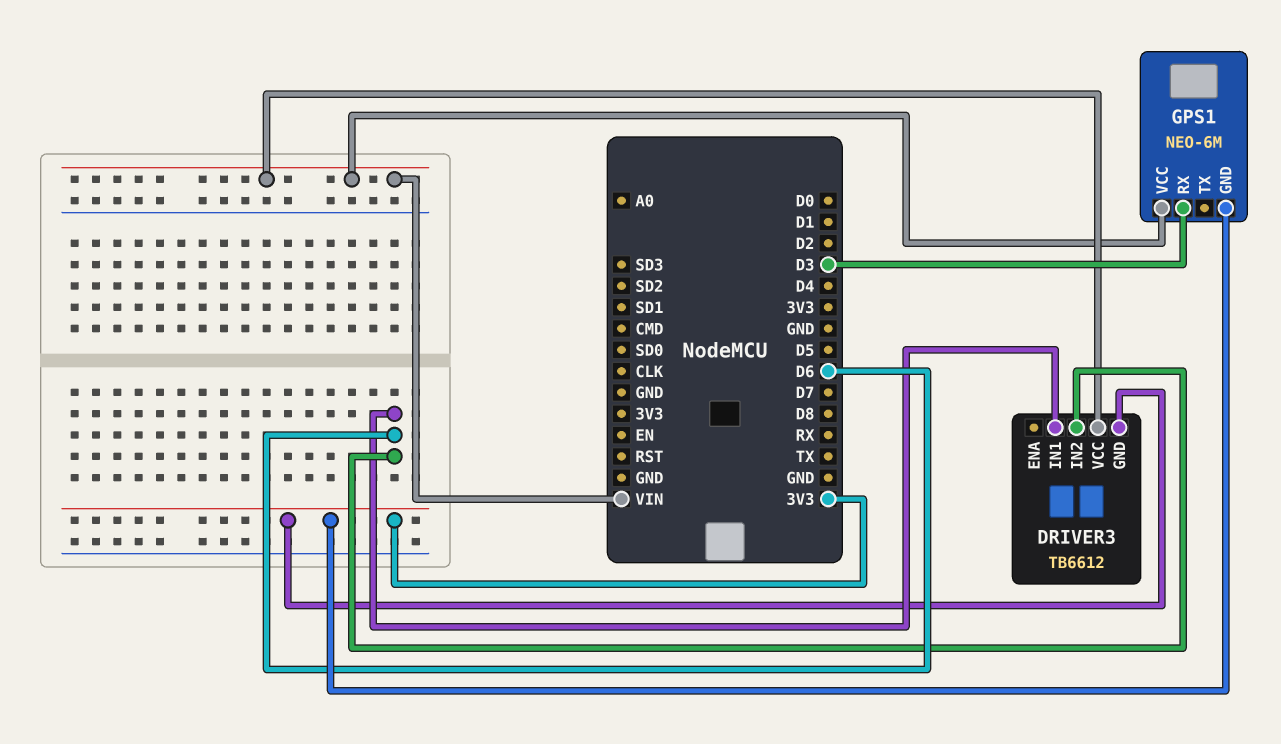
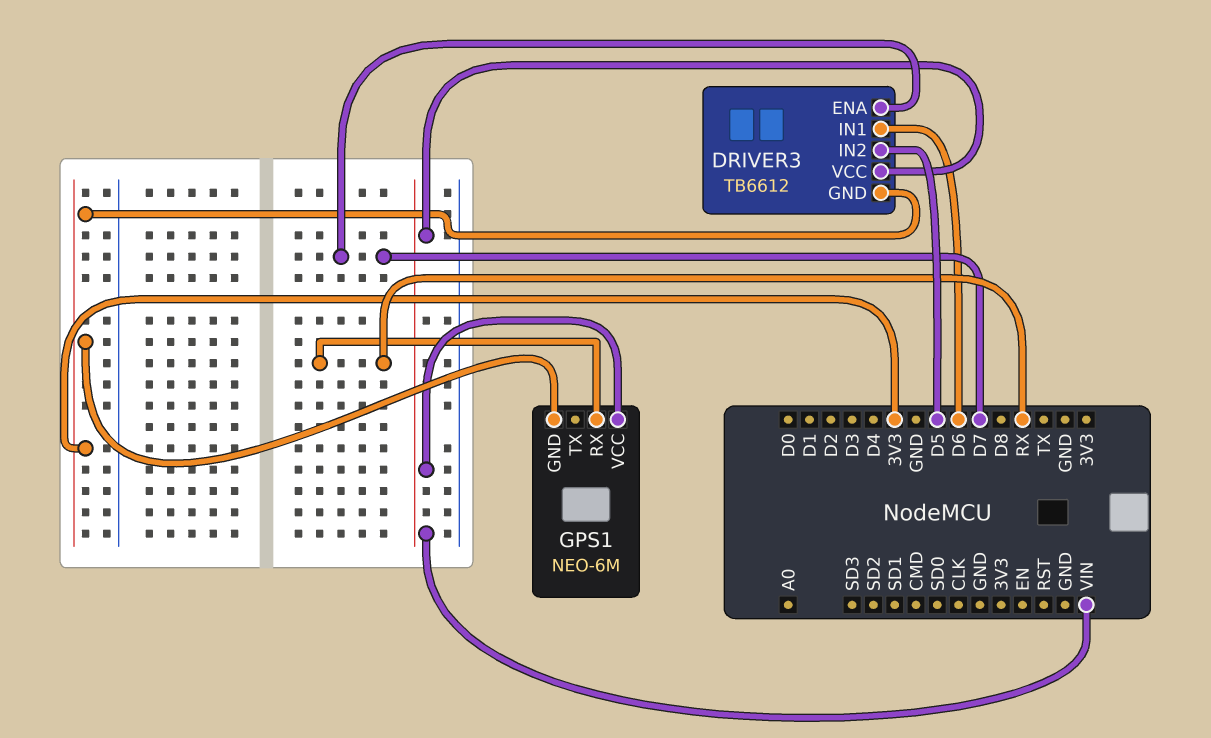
DRIVER3 pin ENA: none -> D7
DRIVER3 pin IN2: D6 -> D5
GPS1 pin RX: D3 -> RX

